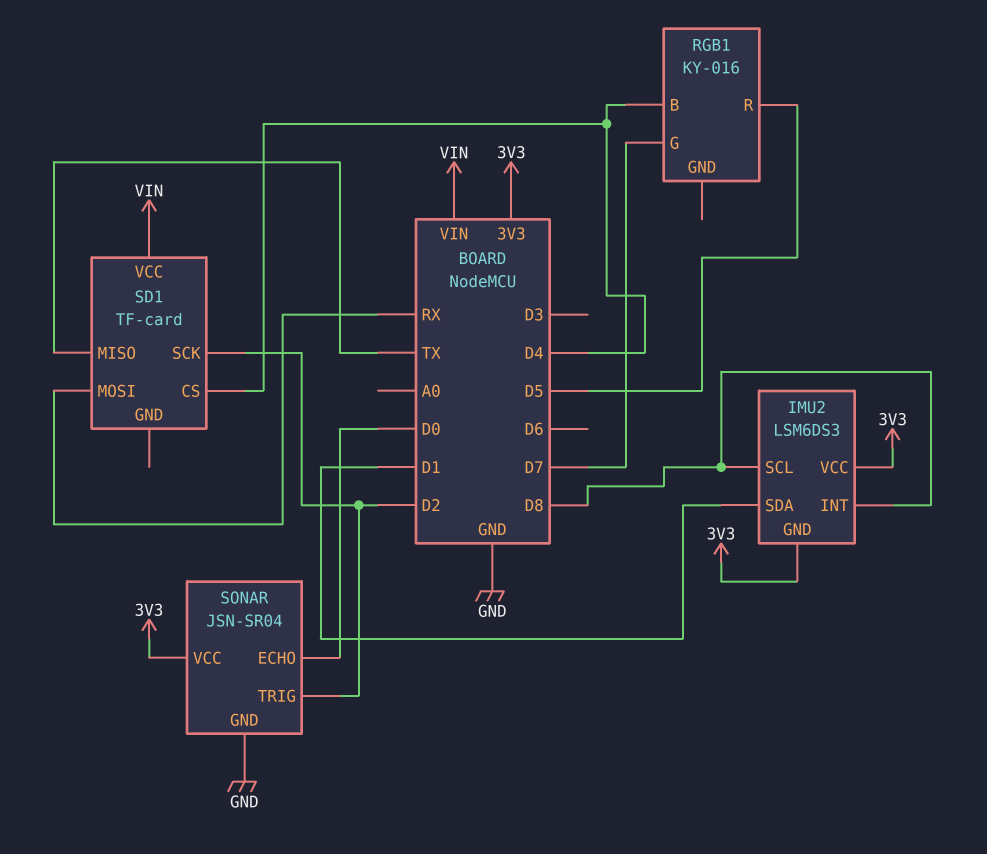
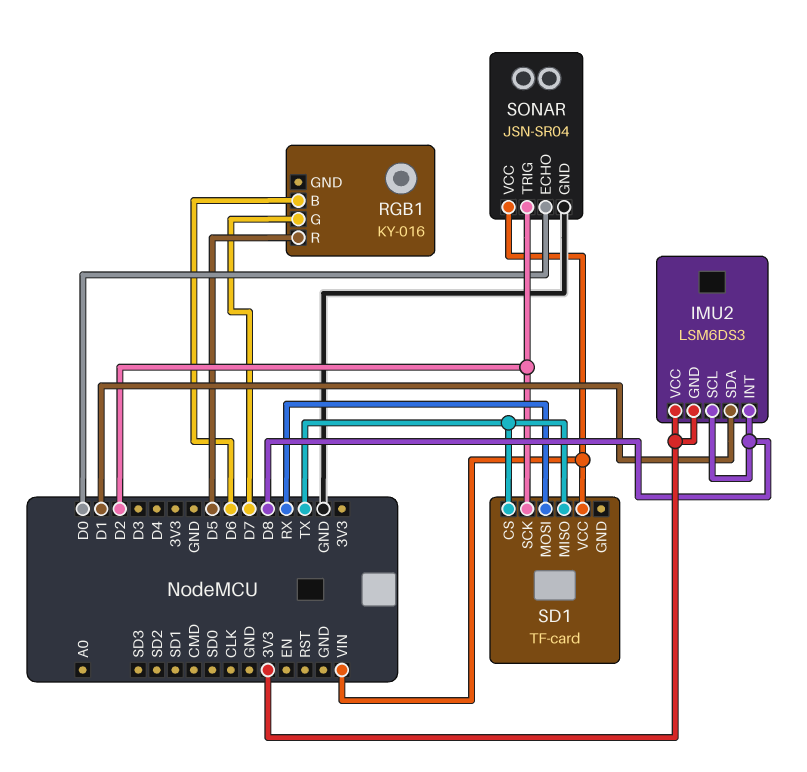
RGB1 pin B: D4 -> D6
SD1 pin CS: D4 -> TX
SONAR pin VCC: 3V3 -> VIN

